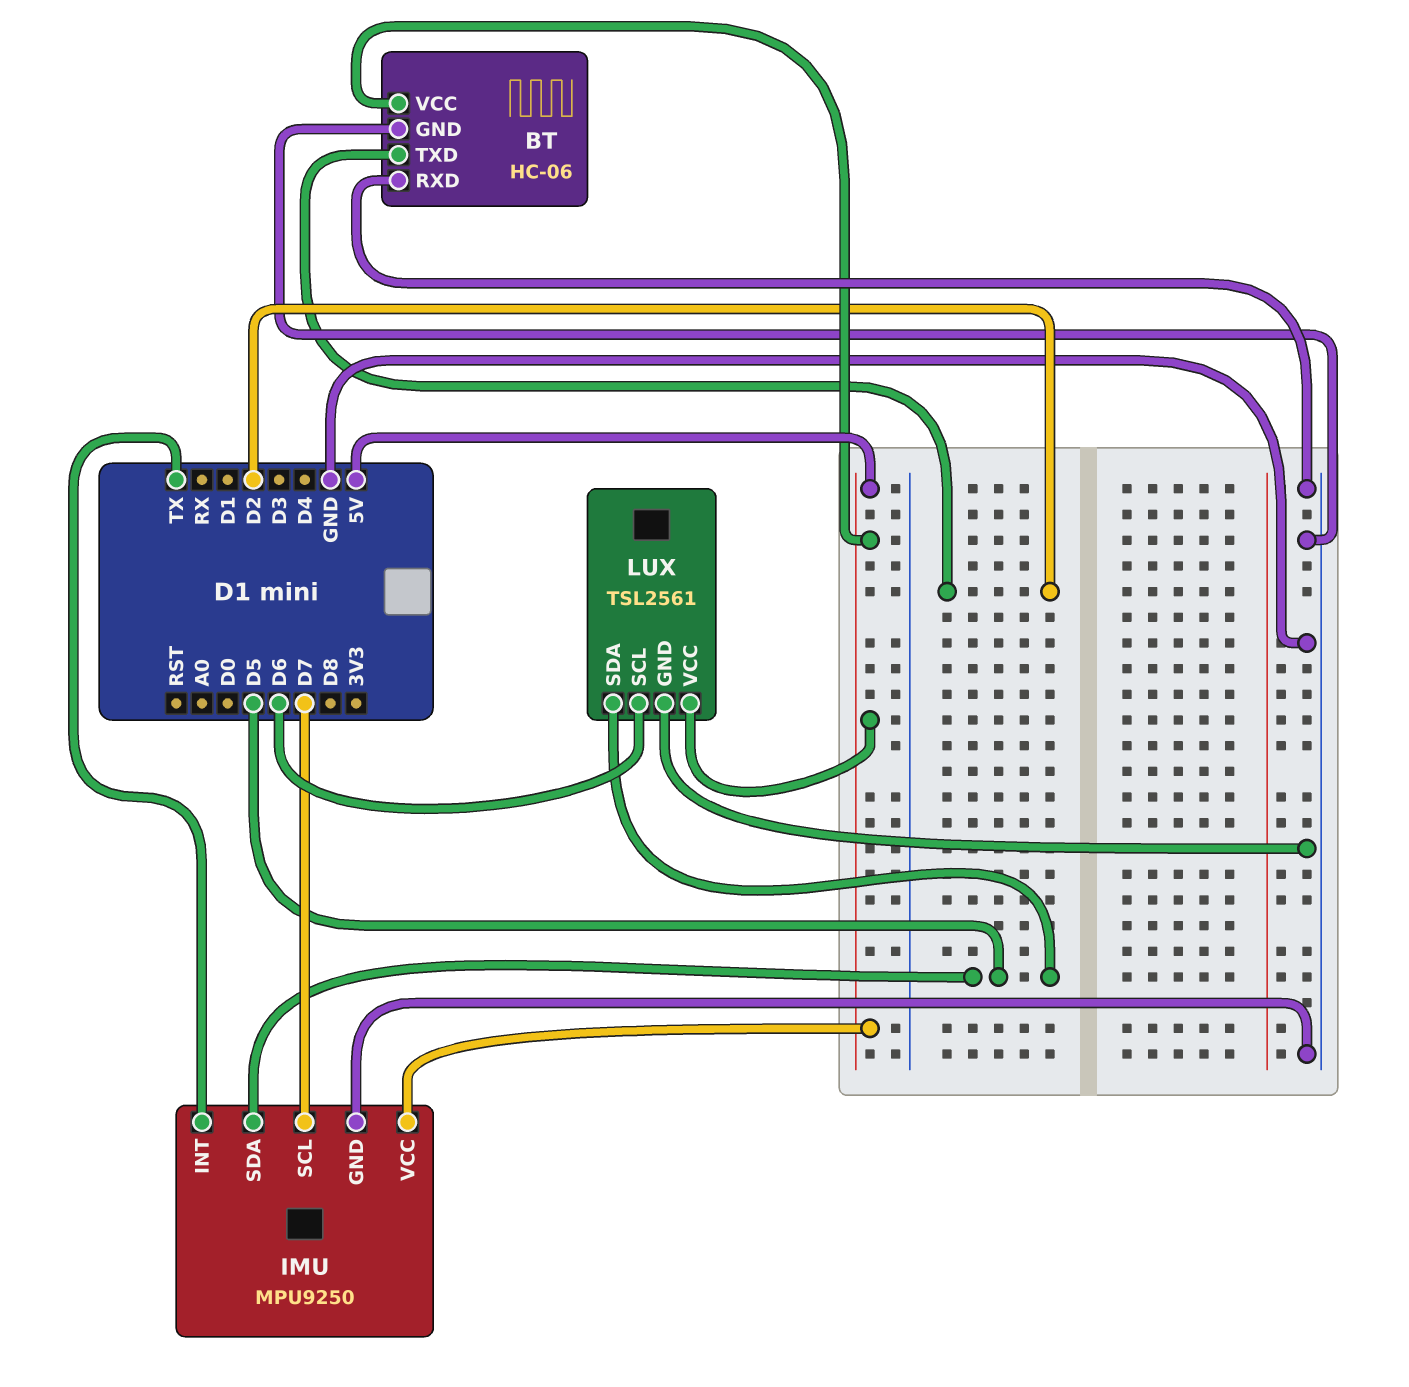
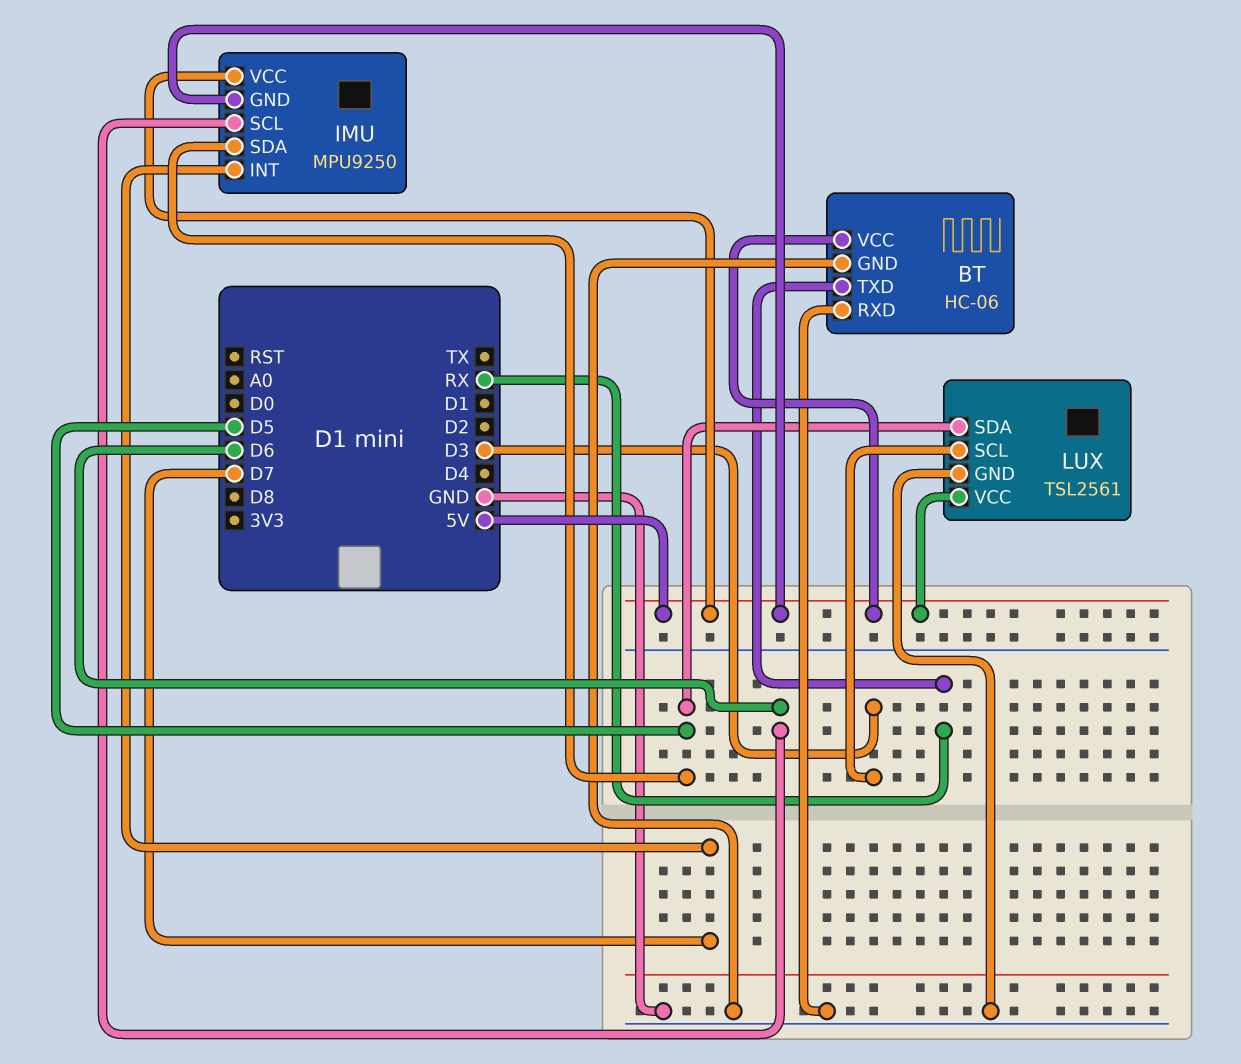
BT pin TXD: D2 -> RX
IMU pin GND: GND -> 5V
IMU pin INT: TX -> D7
IMU pin SCL: D7 -> D6
LUX pin SCL: D6 -> D3

